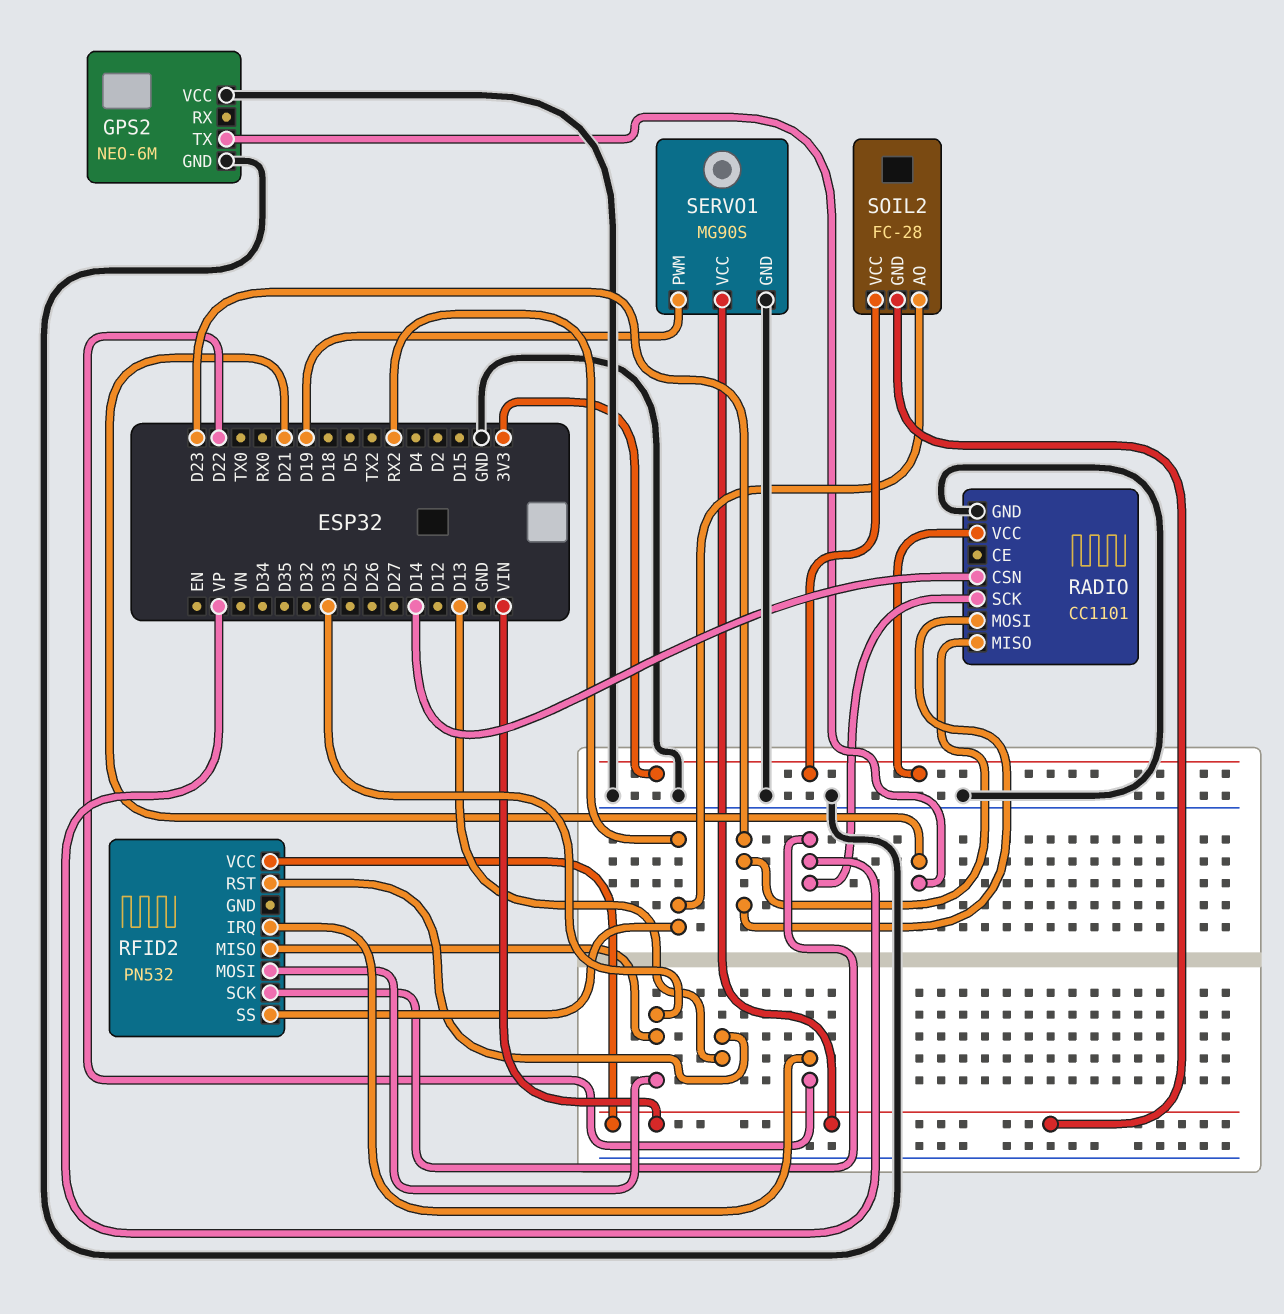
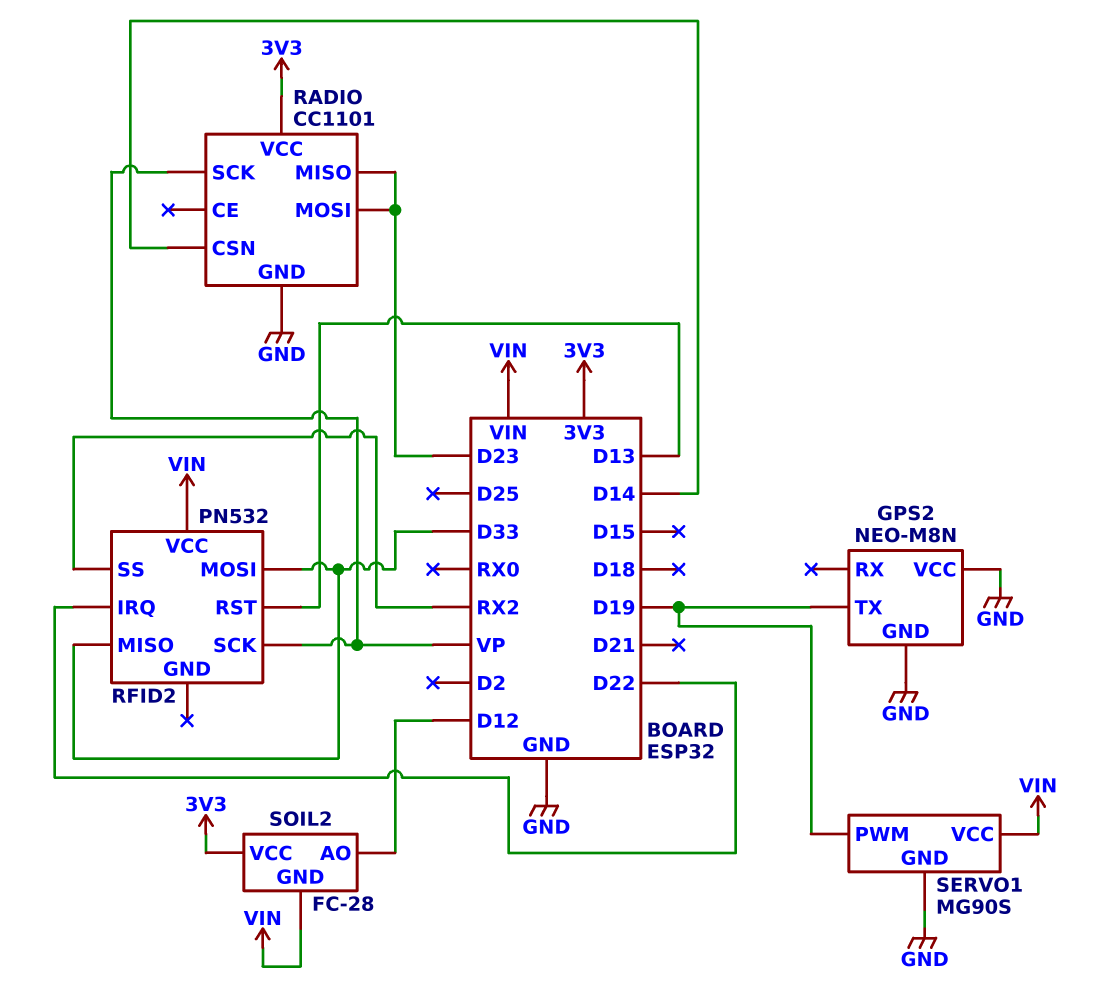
GPS2: NEO-6M -> NEO-M8N
GPS2 pin TX: D21 -> D19
SOIL2 pin AO: RX2 -> D12

